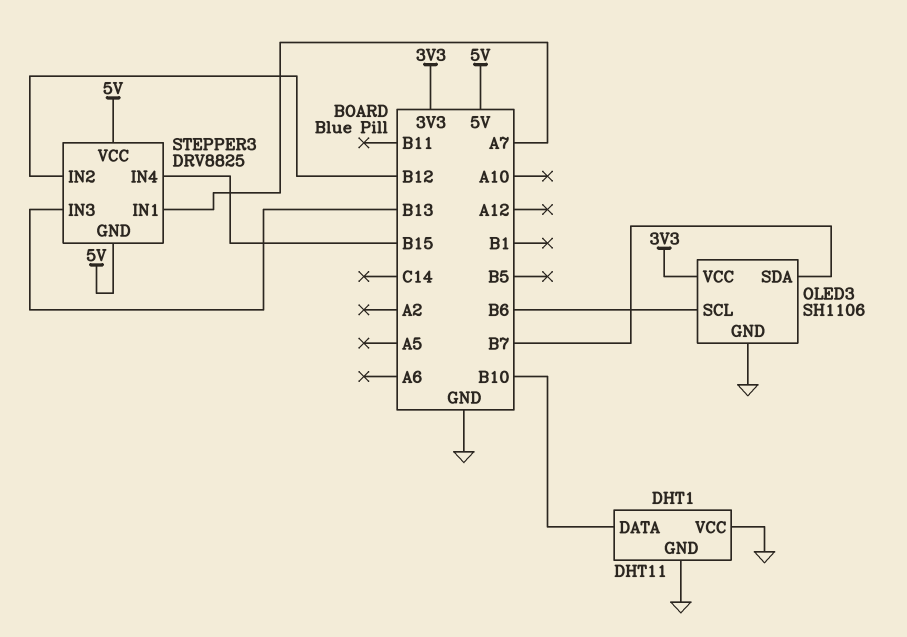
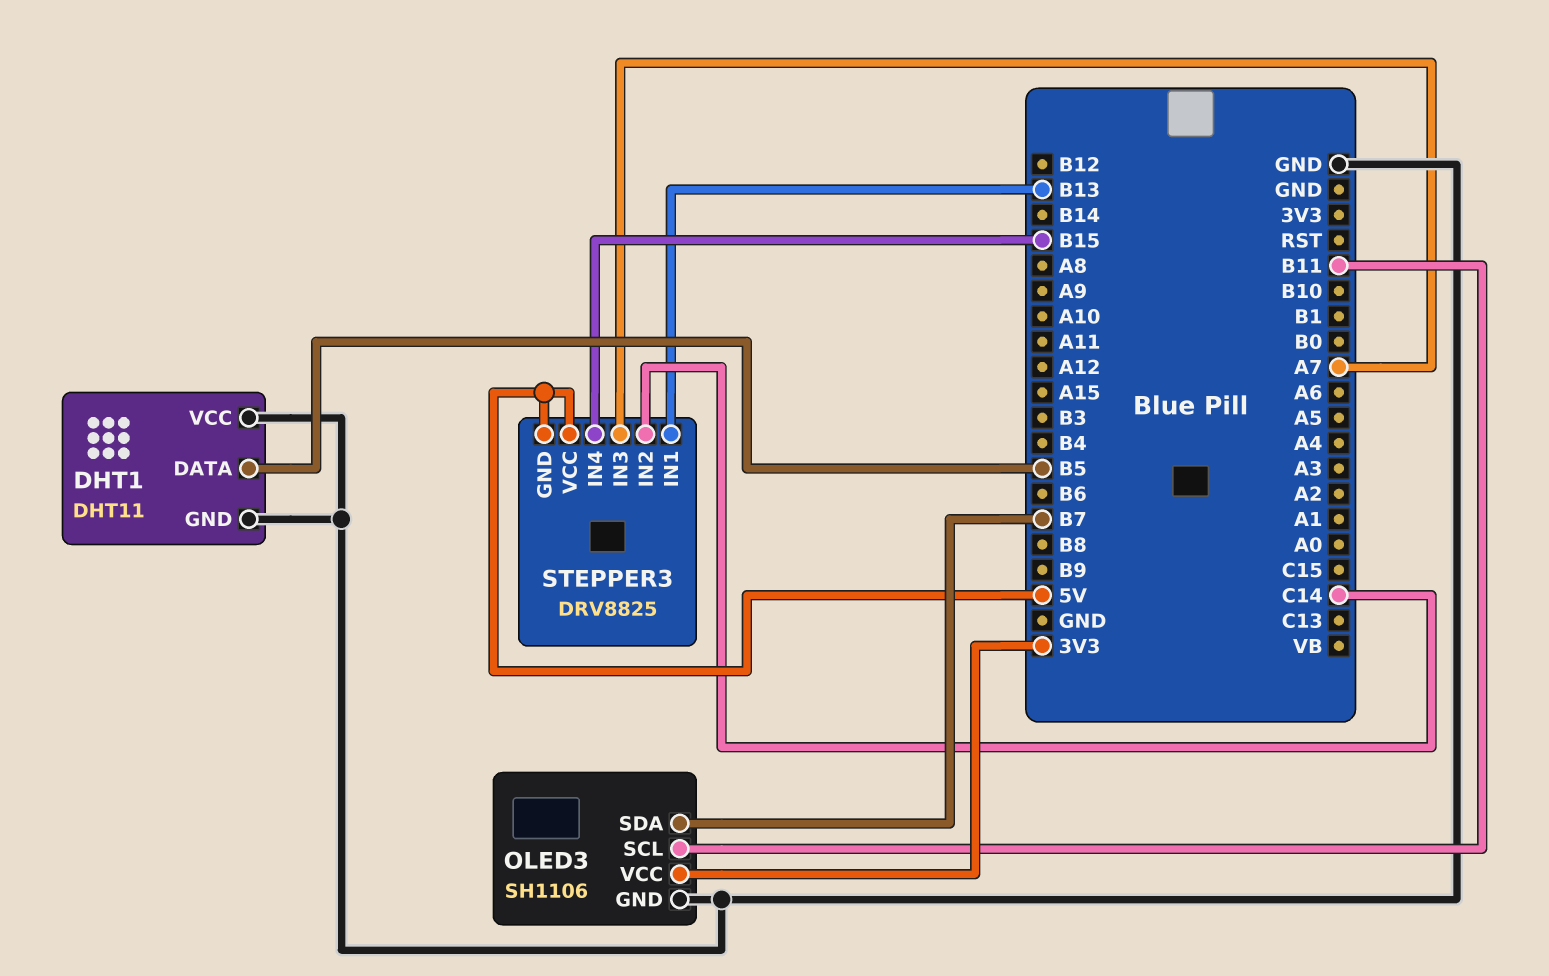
DHT1 pin DATA: B10 -> B5
OLED3 pin SCL: B6 -> B11
STEPPER3 pin IN1: A7 -> B13
STEPPER3 pin IN2: B12 -> C14
STEPPER3 pin IN3: B13 -> A7

